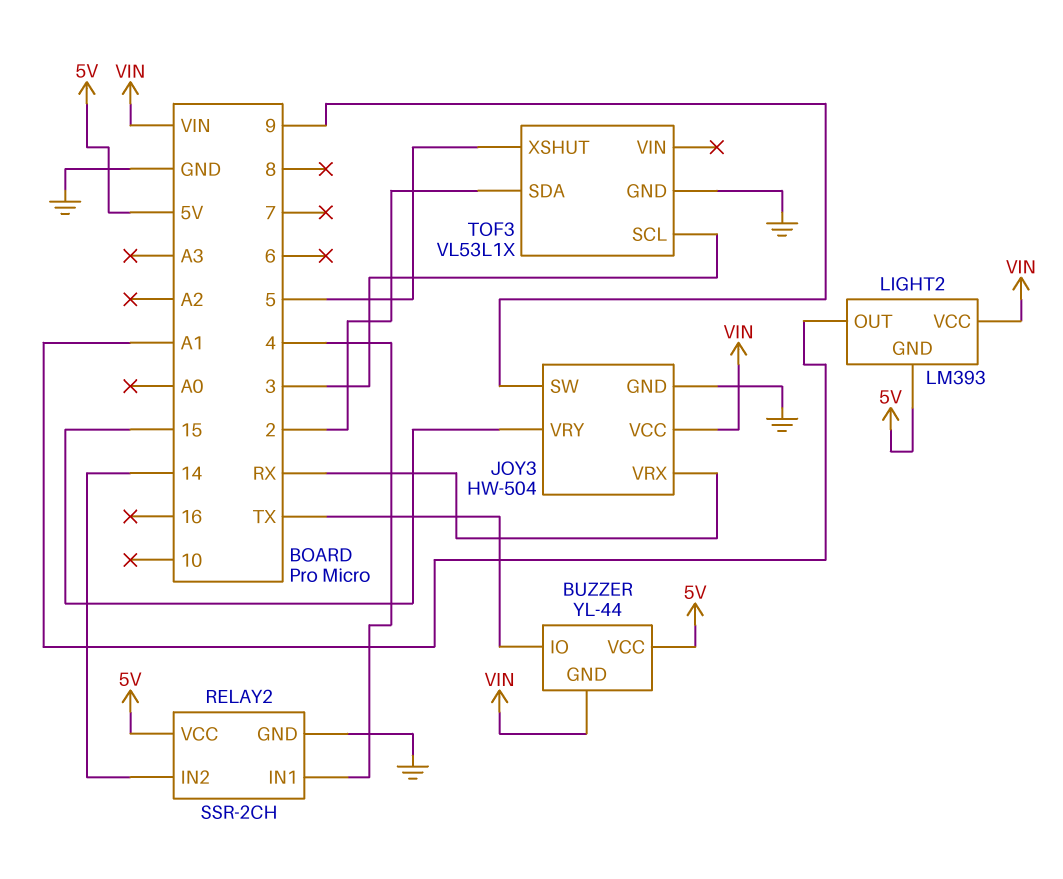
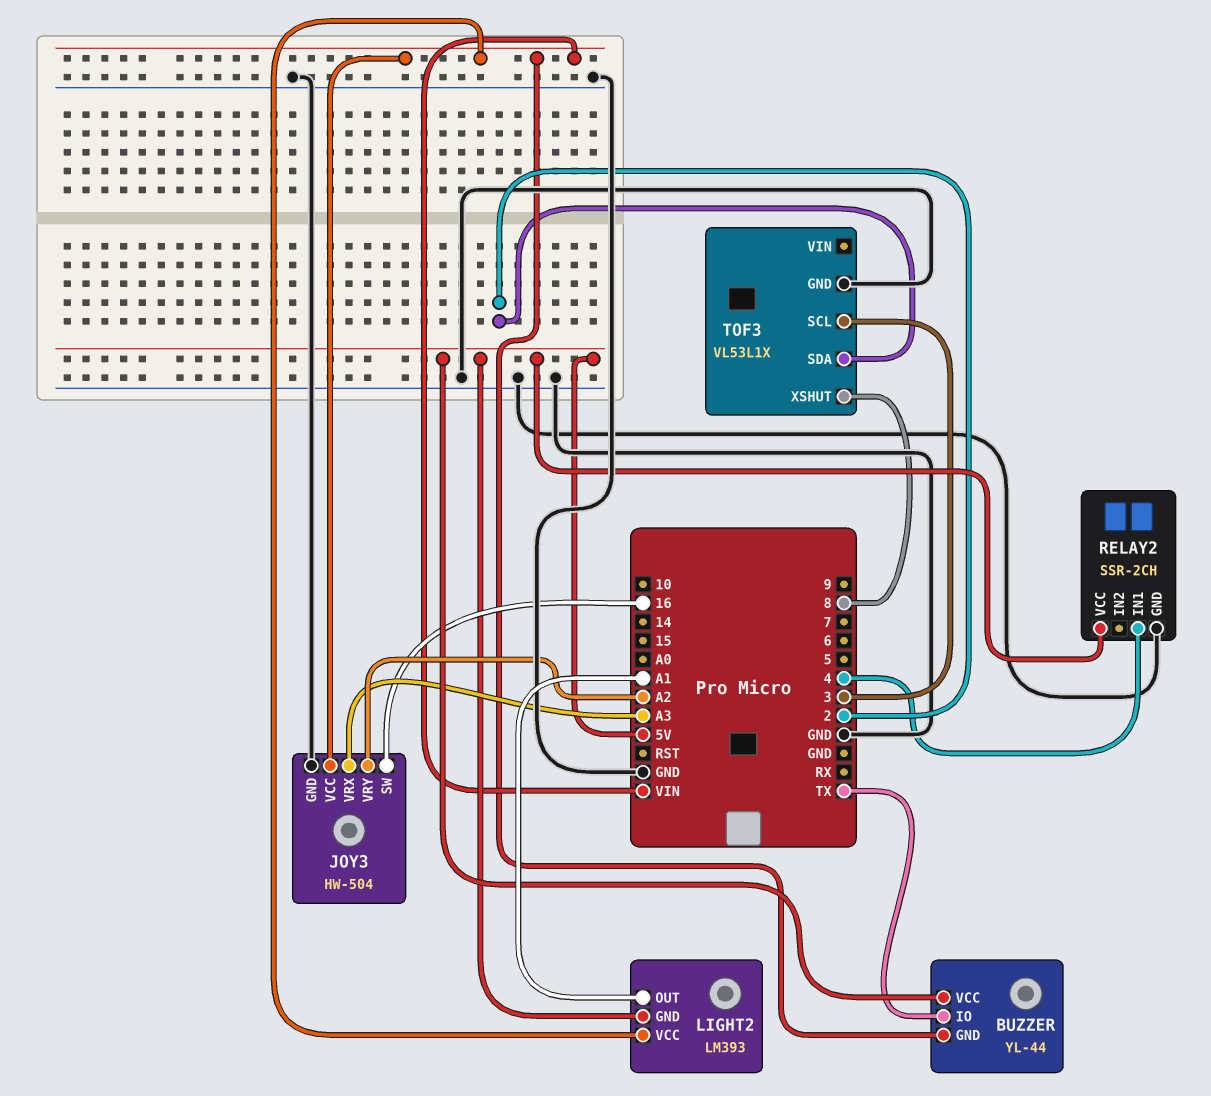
JOY3 pin SW: 9 -> 16
JOY3 pin VRX: RX -> A3
JOY3 pin VRY: 15 -> A2
RELAY2 pin IN2: 14 -> none
TOF3 pin XSHUT: 5 -> 8

